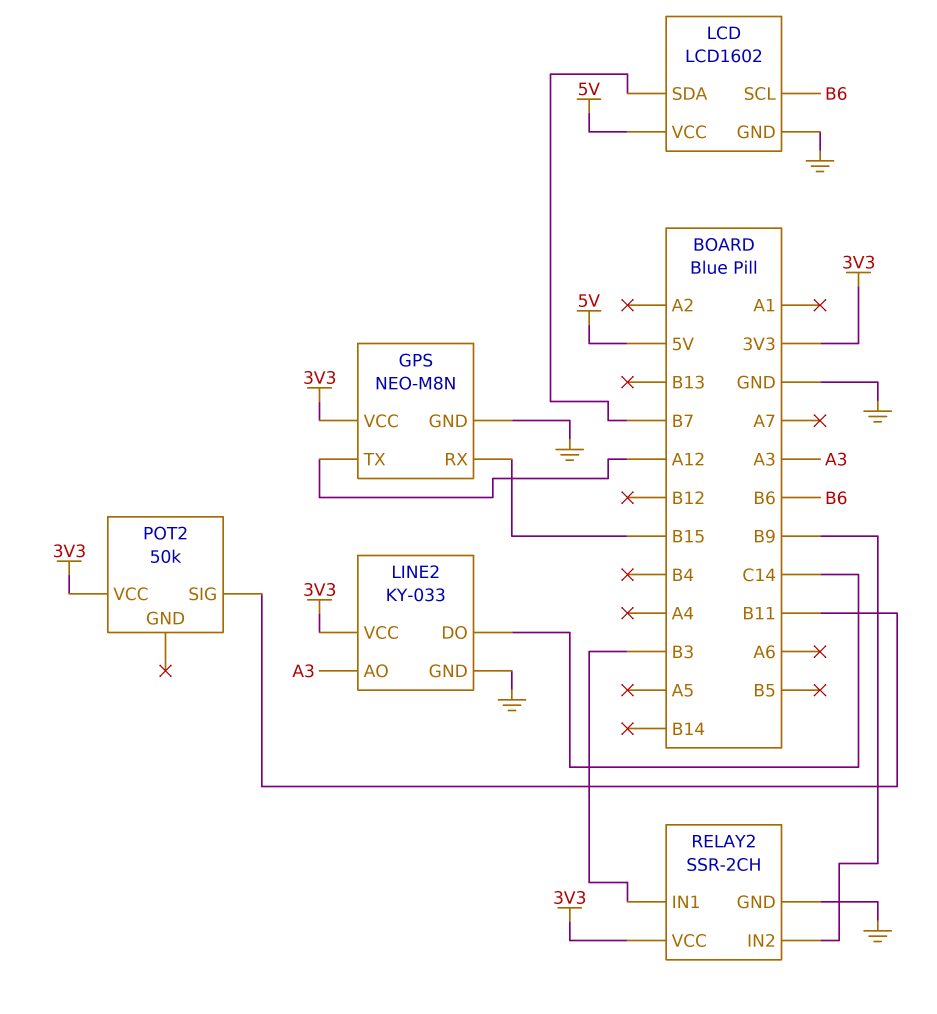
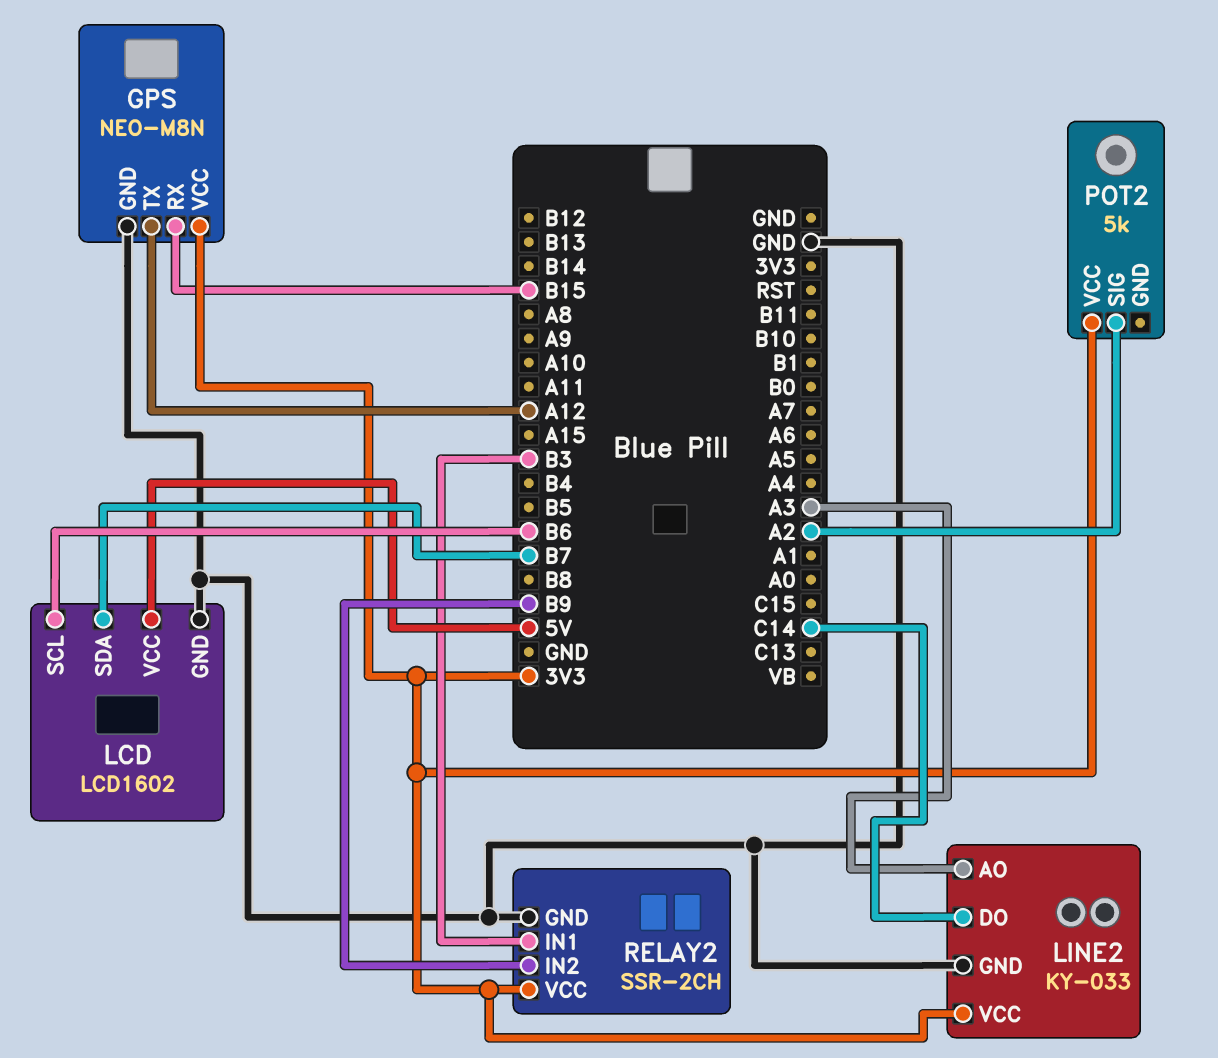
POT2: 50k -> 5k
POT2 pin SIG: B11 -> A2

